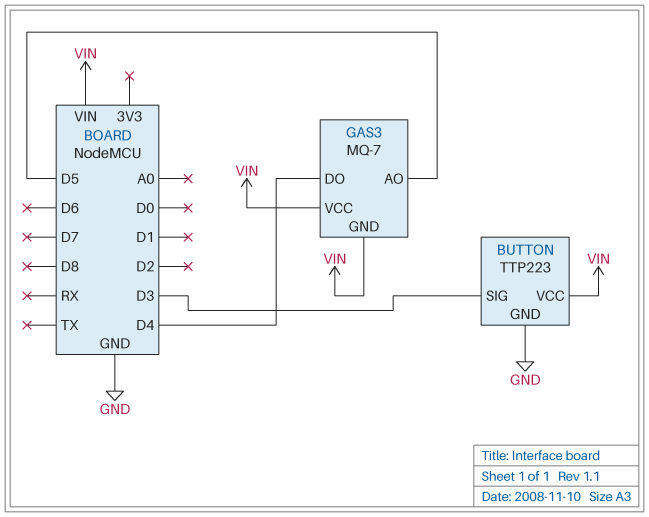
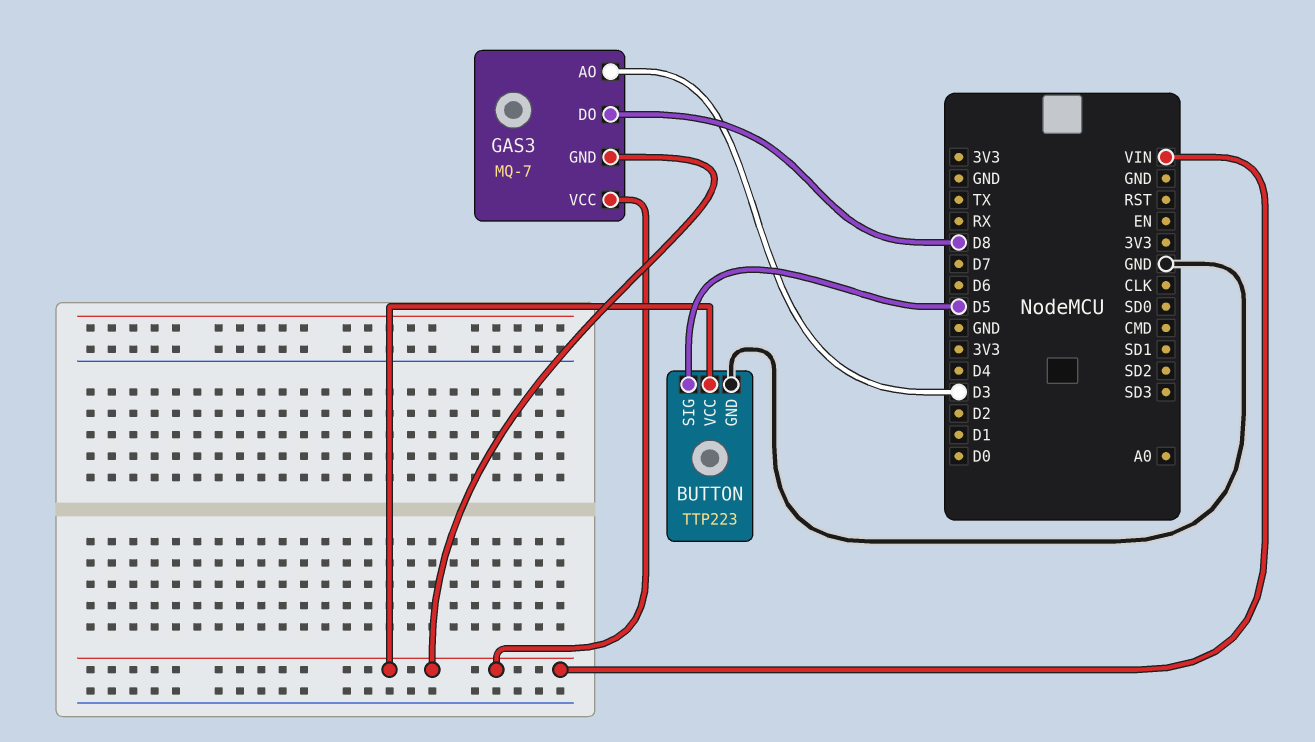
BUTTON pin SIG: D3 -> D5
GAS3 pin AO: D5 -> D3
GAS3 pin DO: D4 -> D8

